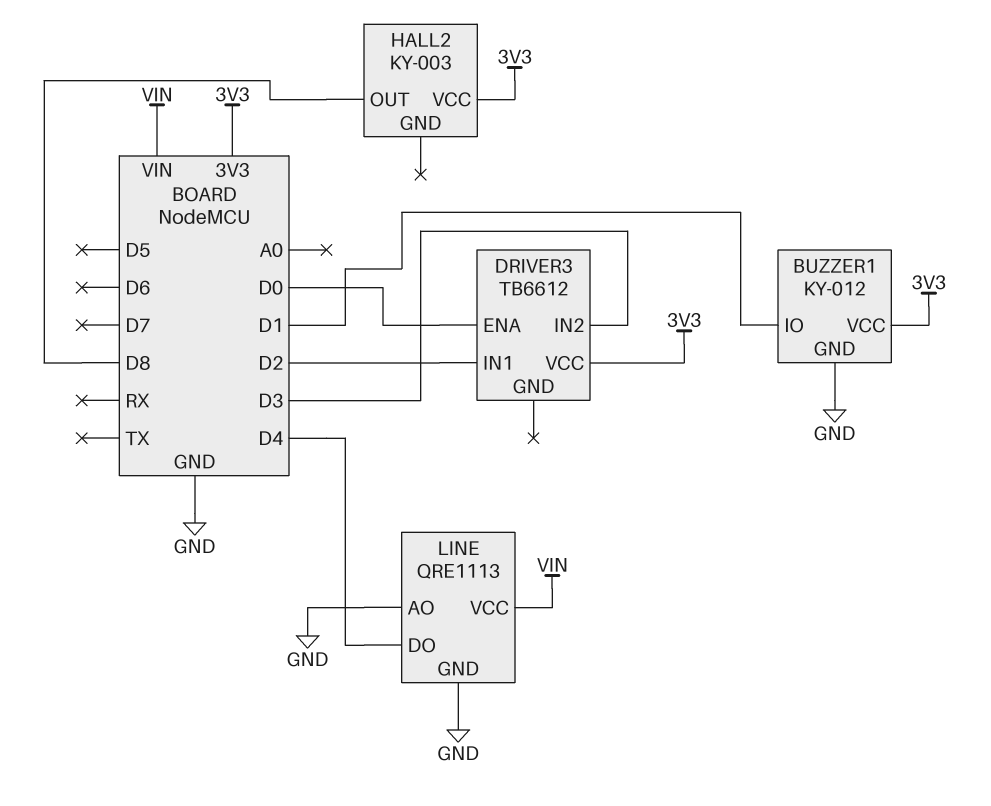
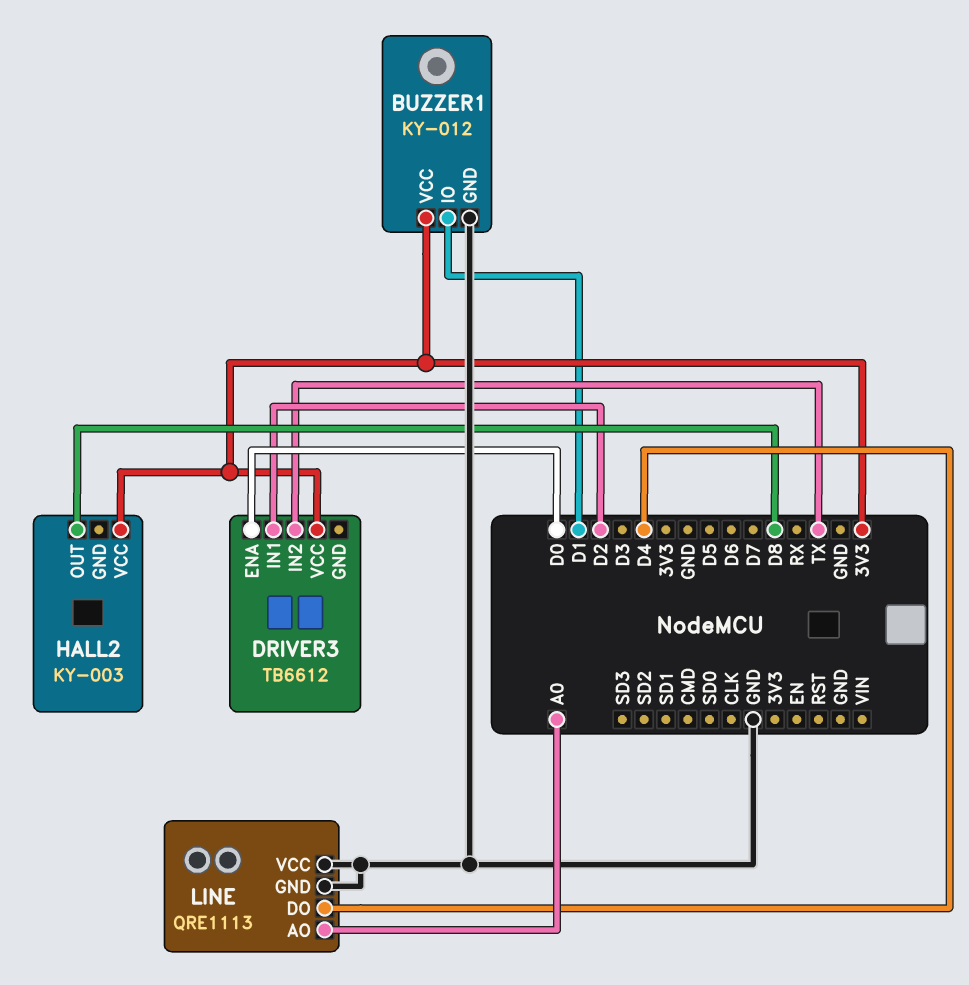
DRIVER3 pin IN2: D3 -> TX
LINE pin AO: GND -> A0
LINE pin VCC: VIN -> GND

